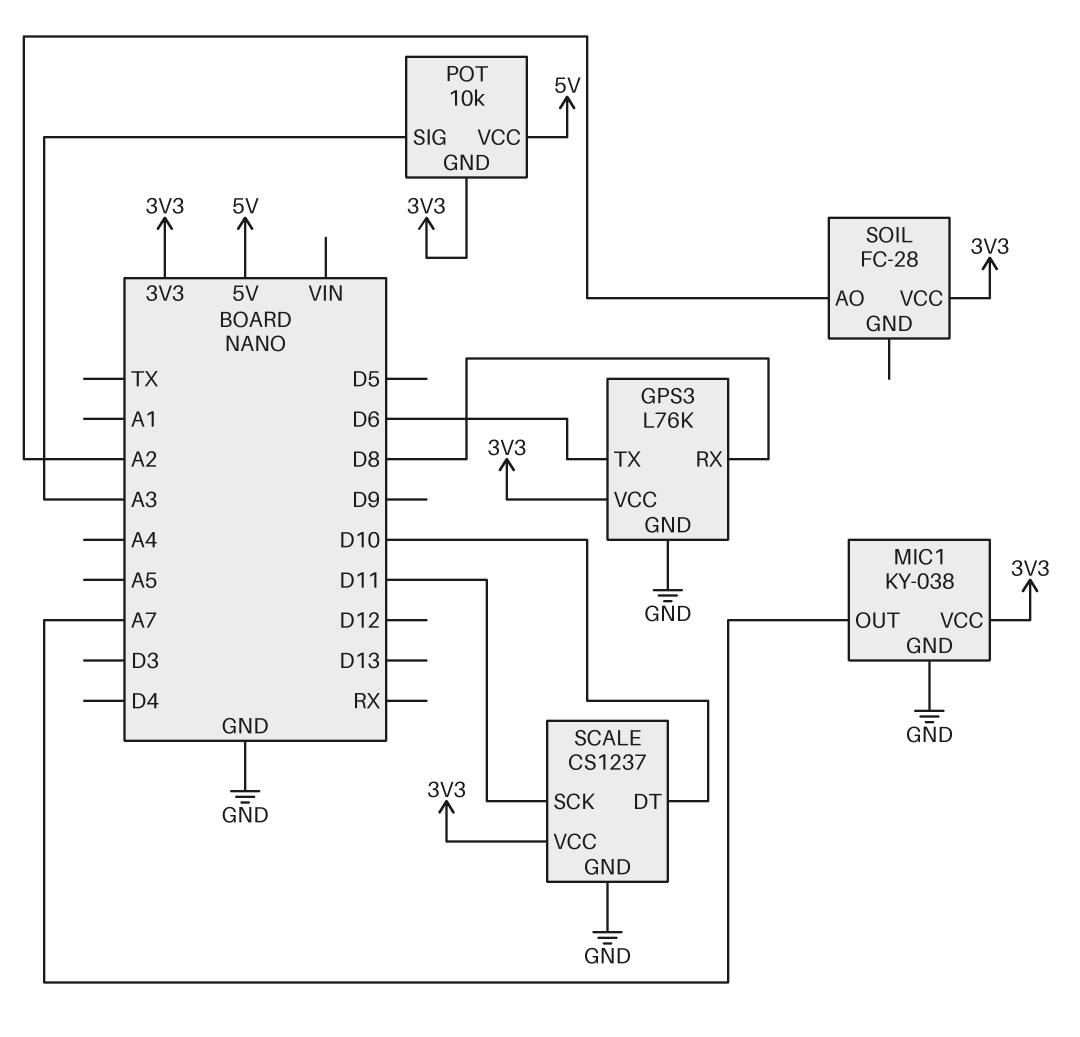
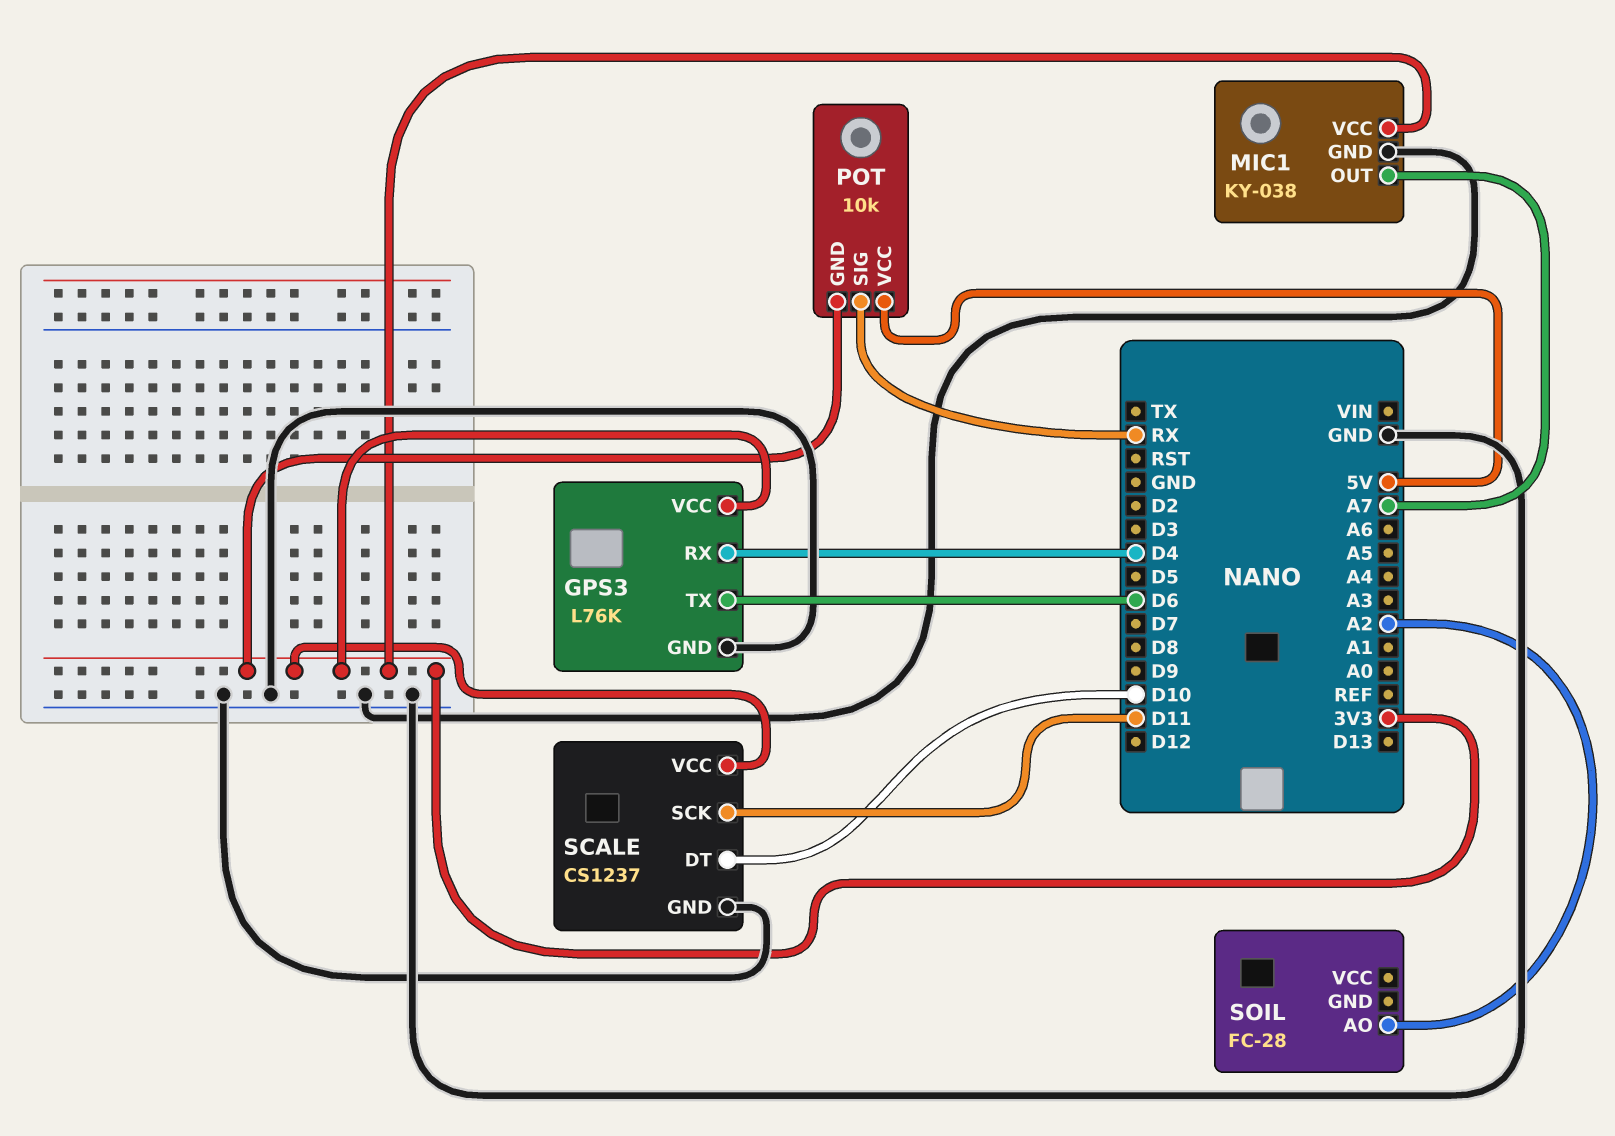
GPS3 pin RX: D8 -> D4
POT pin SIG: A3 -> RX
SOIL pin VCC: 3V3 -> none

